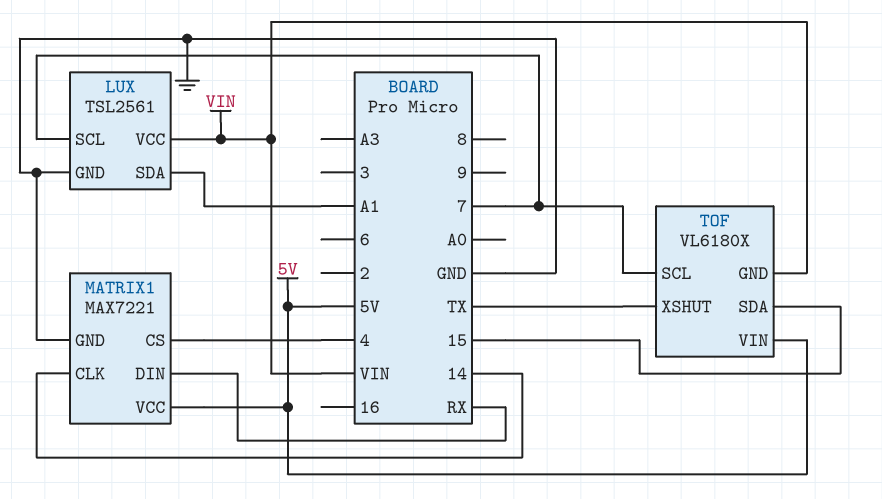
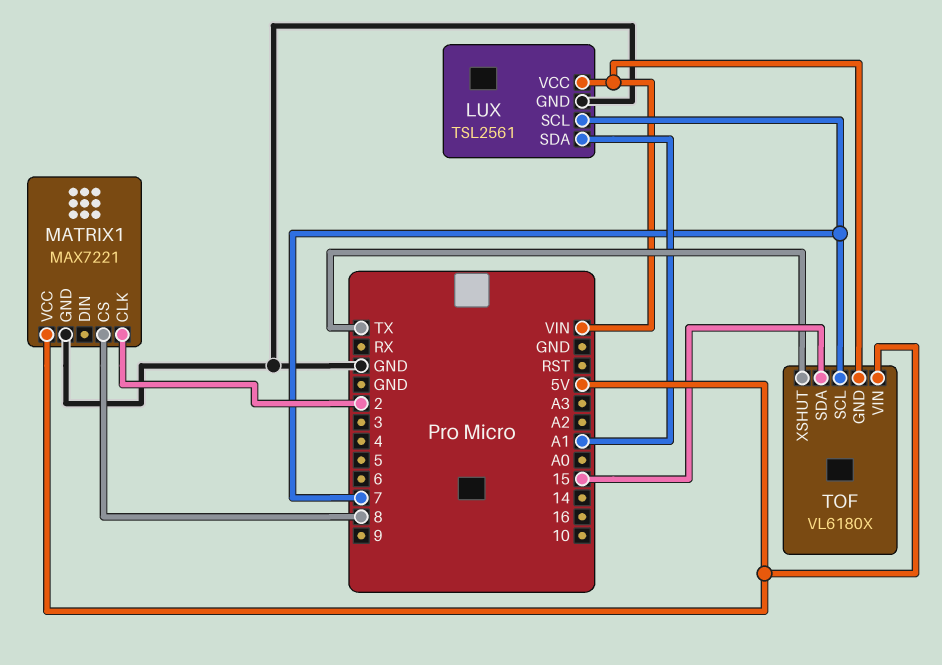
MATRIX1 pin CLK: 14 -> 2
MATRIX1 pin CS: 4 -> 8
MATRIX1 pin DIN: RX -> none

